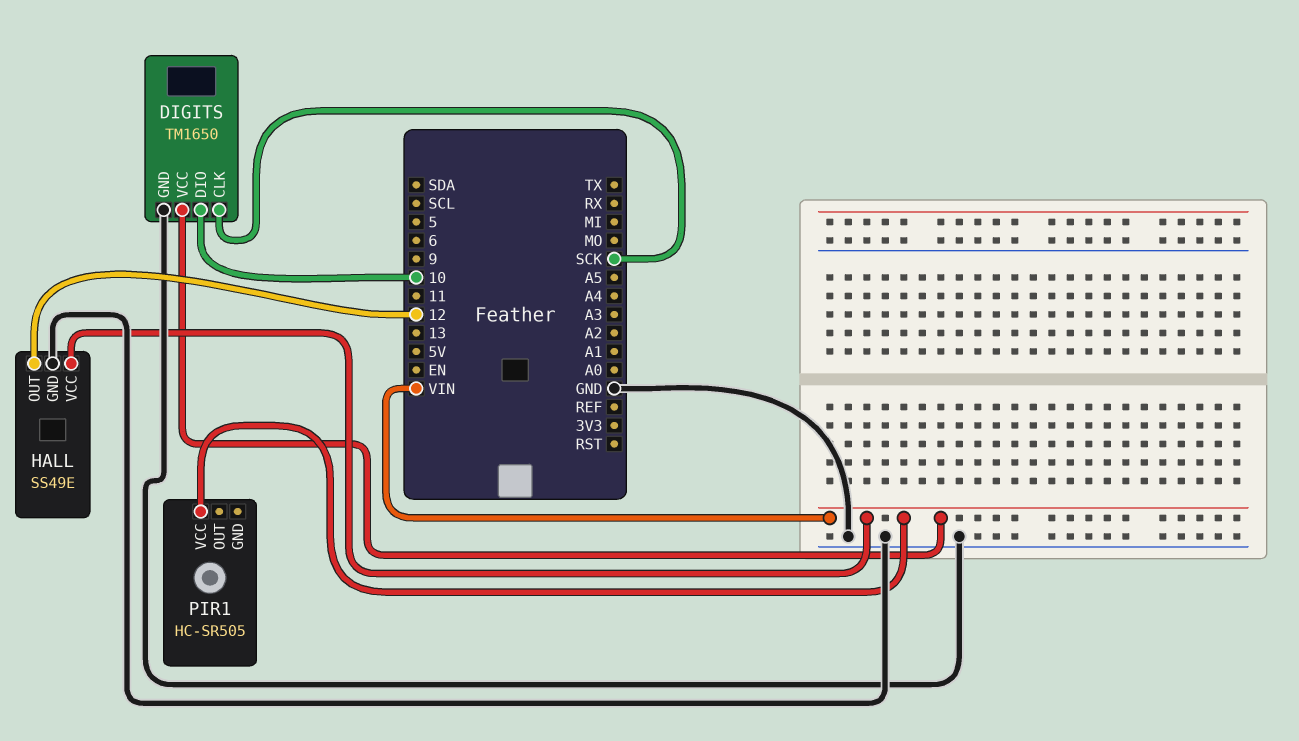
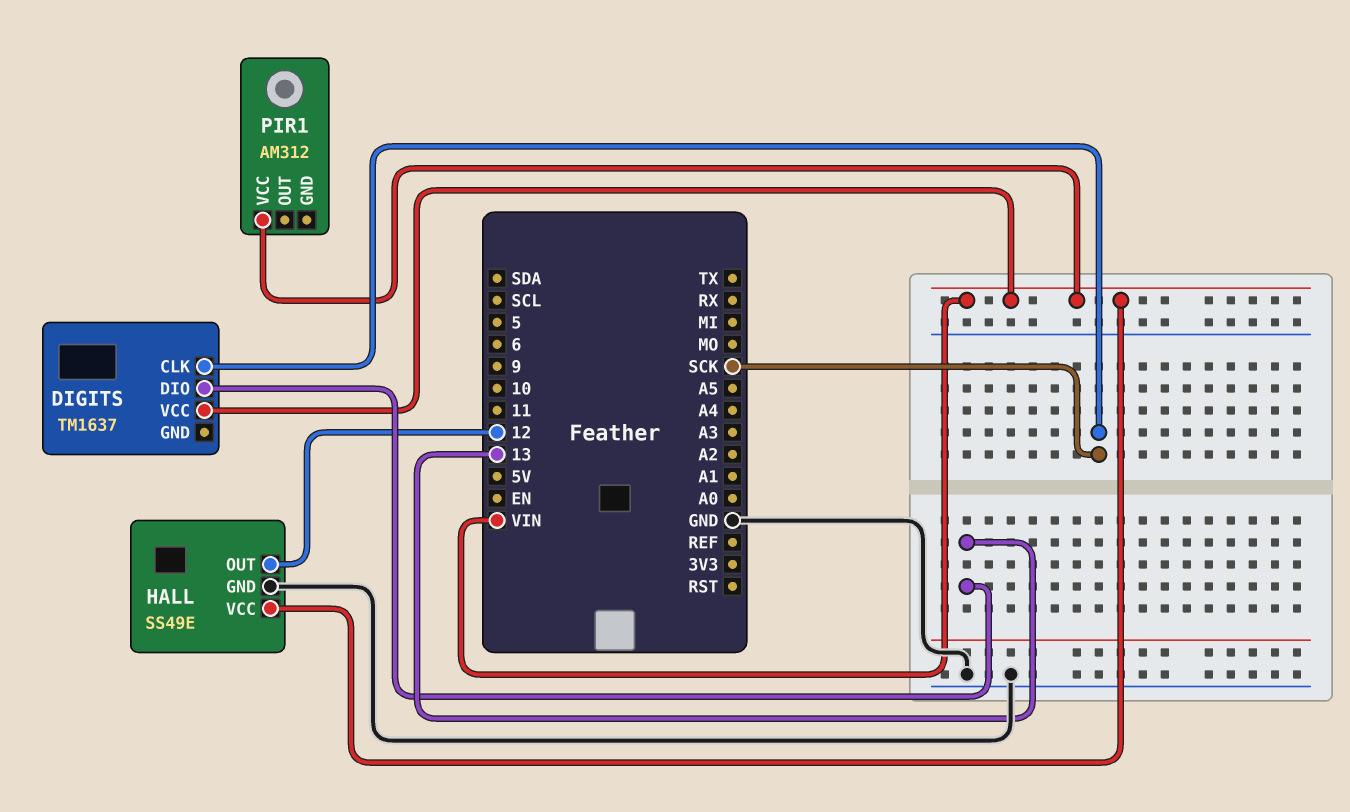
DIGITS: TM1650 -> TM1637
DIGITS pin DIO: 10 -> 13
DIGITS pin GND: GND -> none
PIR1: HC-SR505 -> AM312

